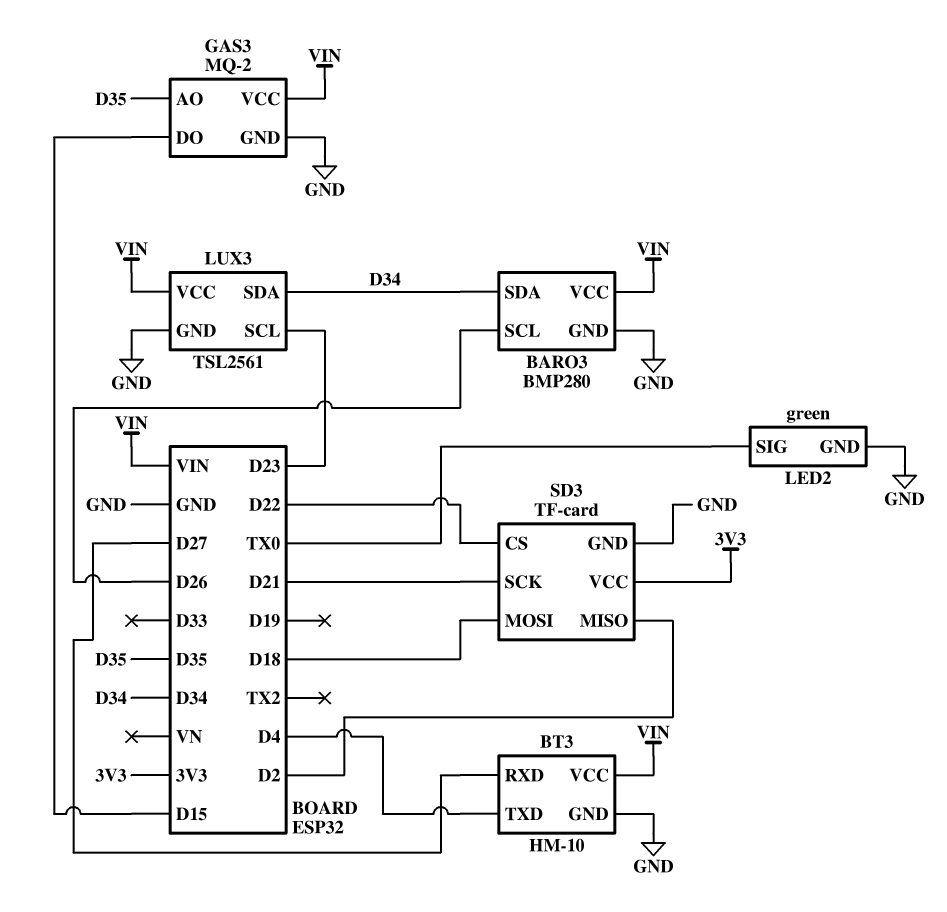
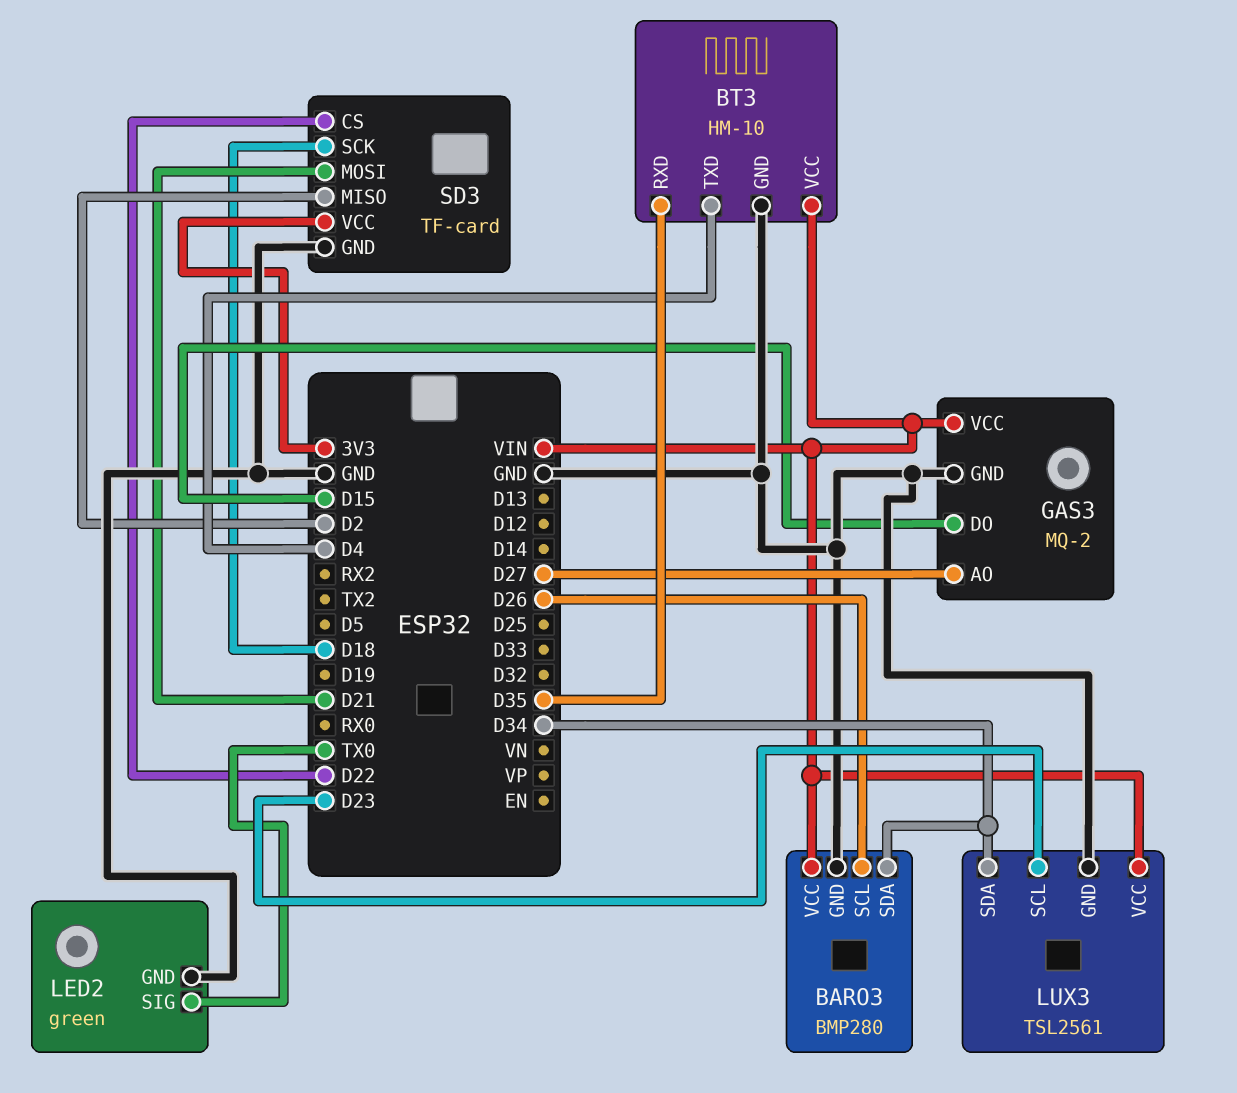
BT3 pin RXD: D27 -> D35
GAS3 pin AO: D35 -> D27
SD3 pin MOSI: D18 -> D21
SD3 pin SCK: D21 -> D18

